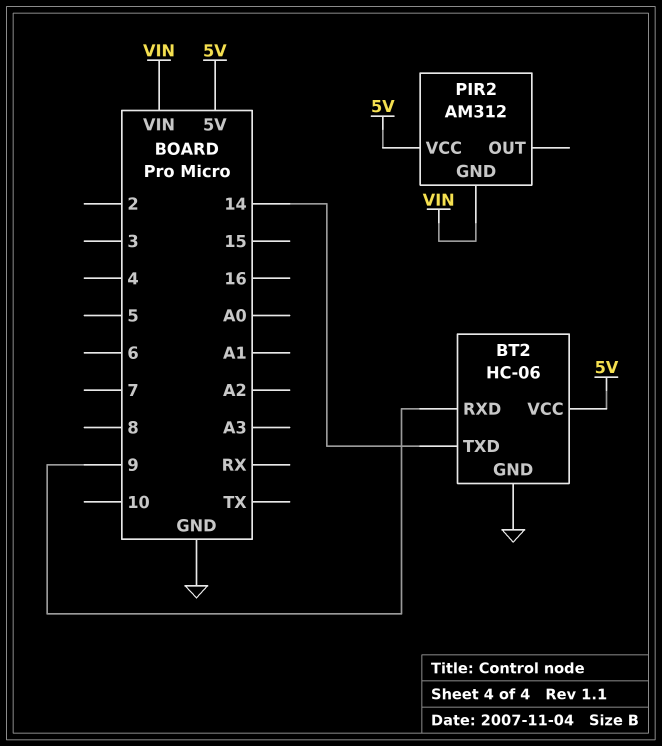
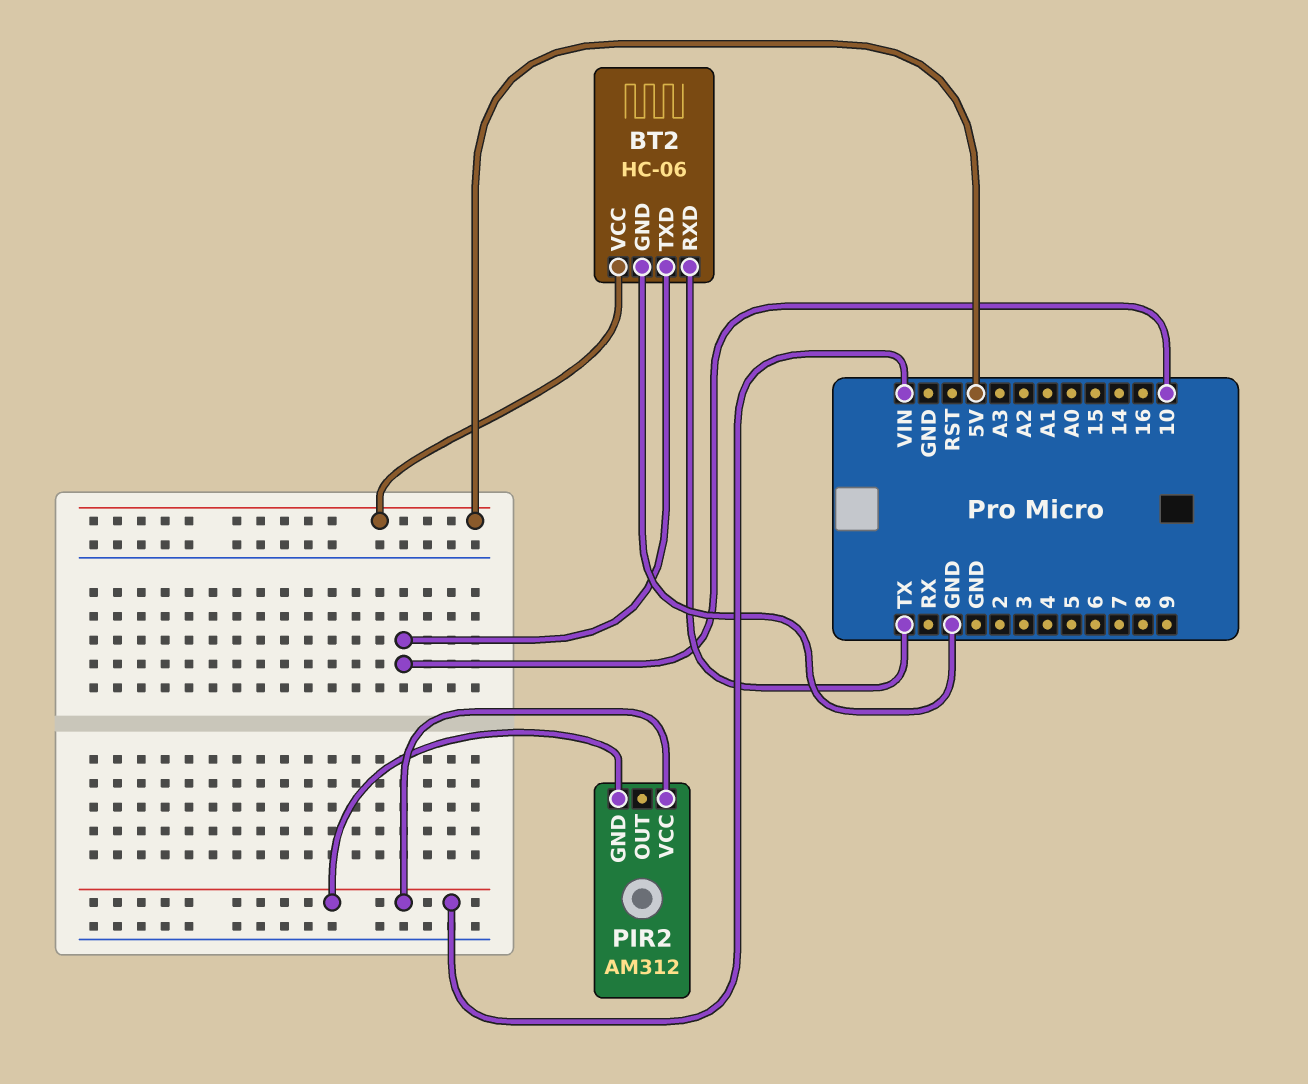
BT2 pin RXD: 9 -> TX
BT2 pin TXD: 14 -> 10
PIR2 pin VCC: 5V -> VIN

